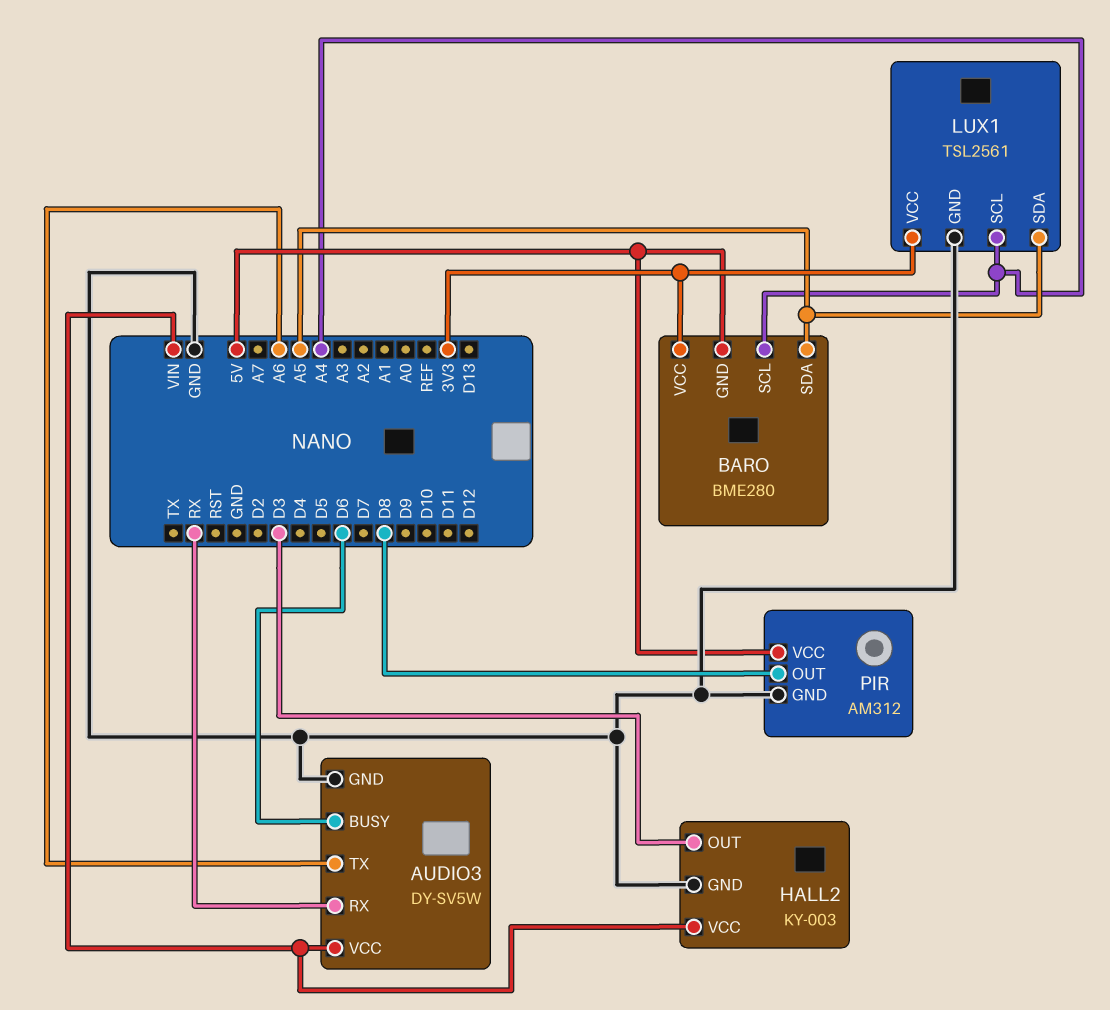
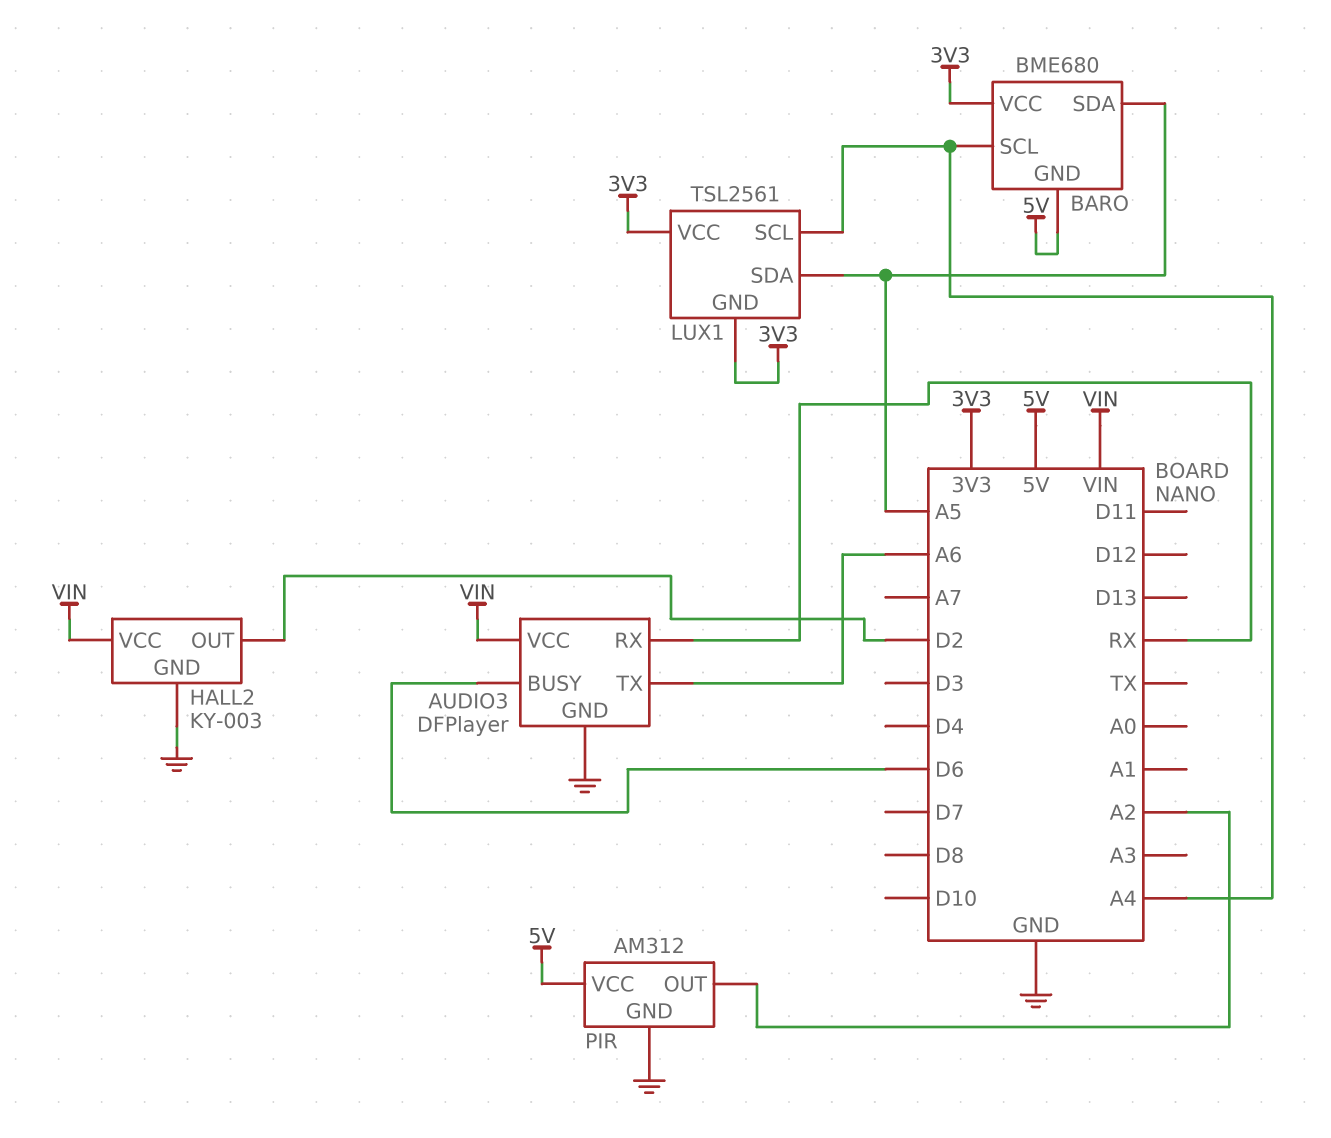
AUDIO3: DY-SV5W -> DFPlayer
BARO: BME280 -> BME680
HALL2 pin OUT: D3 -> D2
LUX1 pin GND: GND -> 3V3
PIR pin OUT: D8 -> A2

